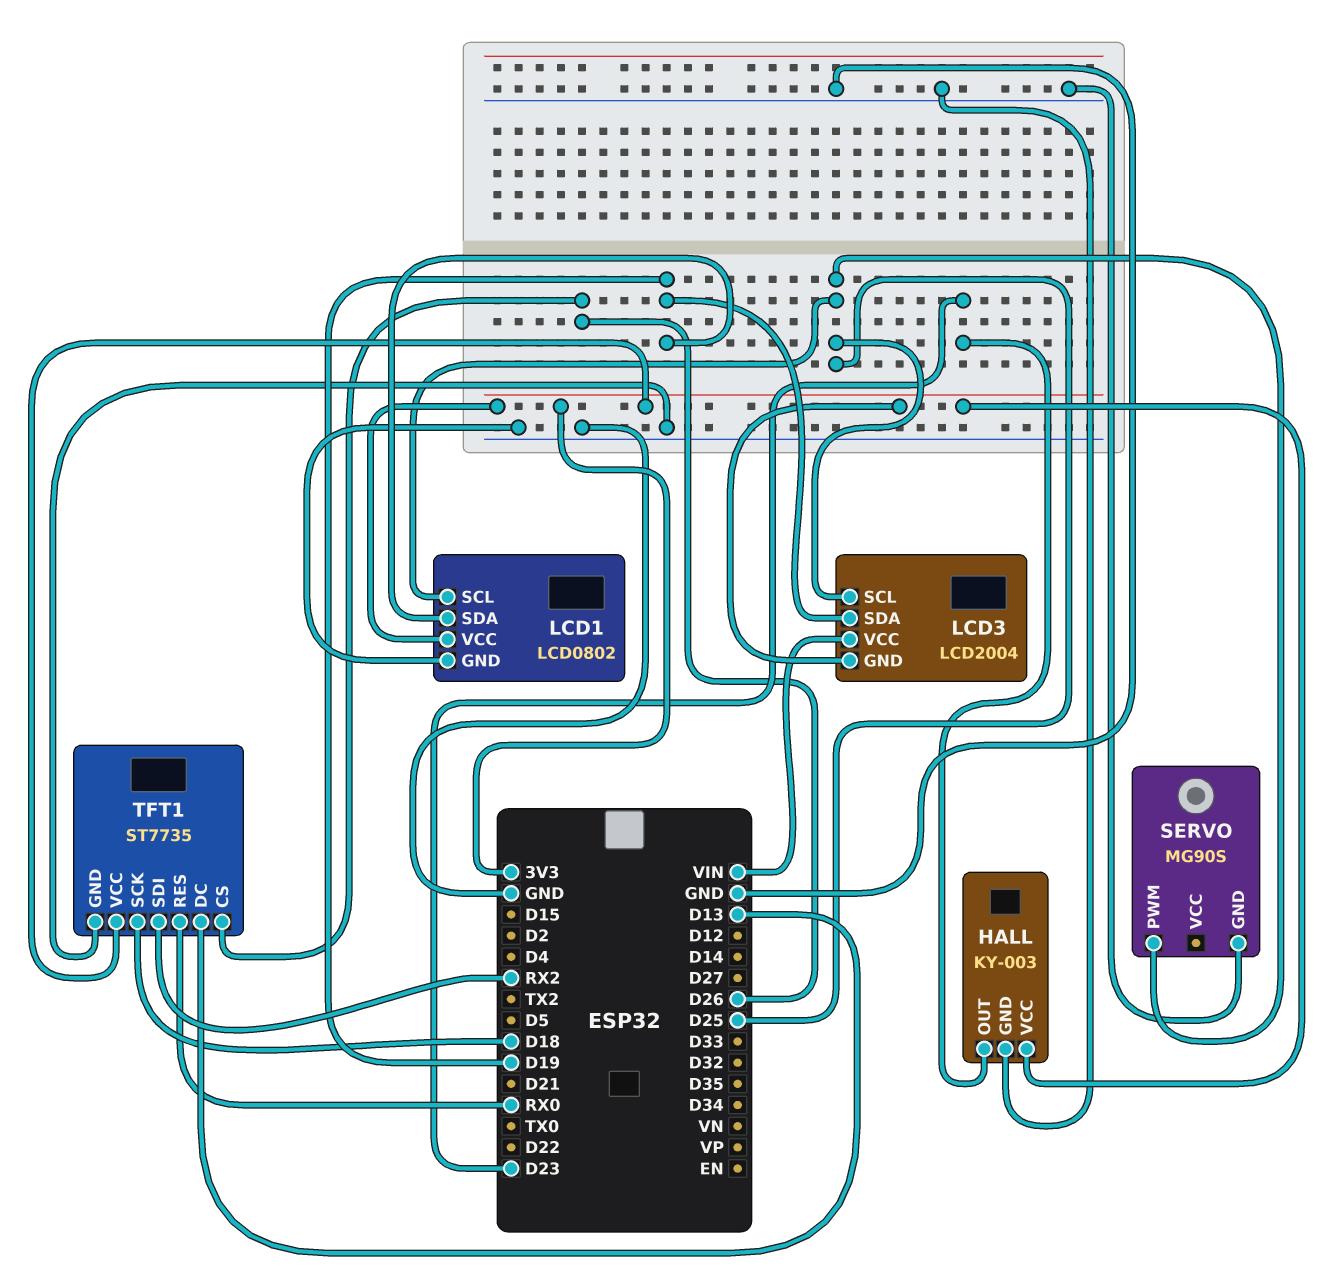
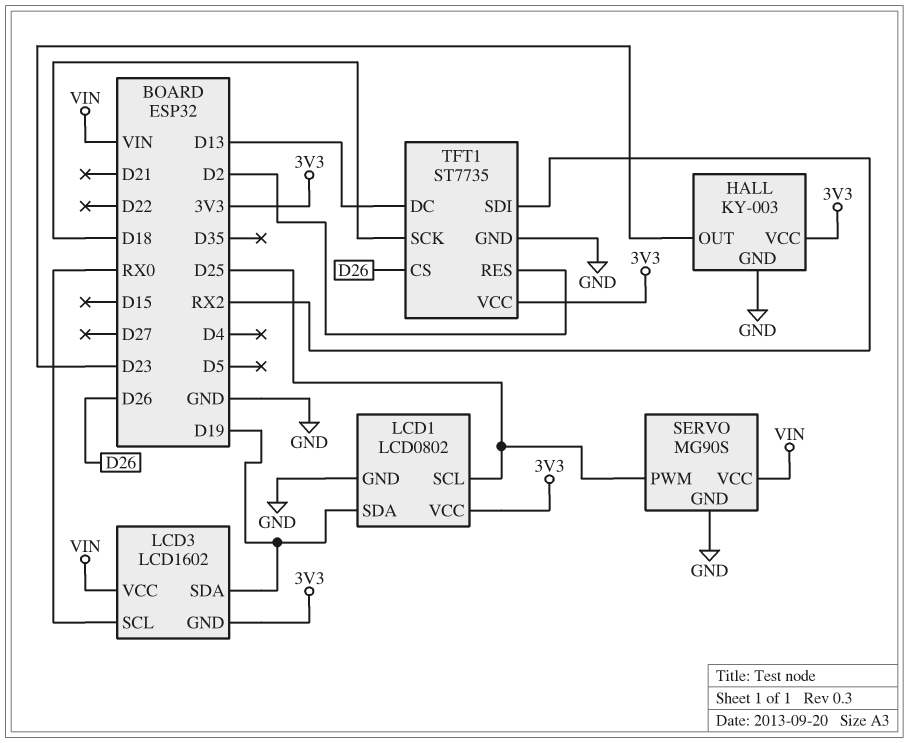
LCD3: LCD2004 -> LCD1602
LCD3 pin SCL: D25 -> RX0
SERVO pin VCC: none -> VIN
TFT1 pin RES: RX0 -> D2

